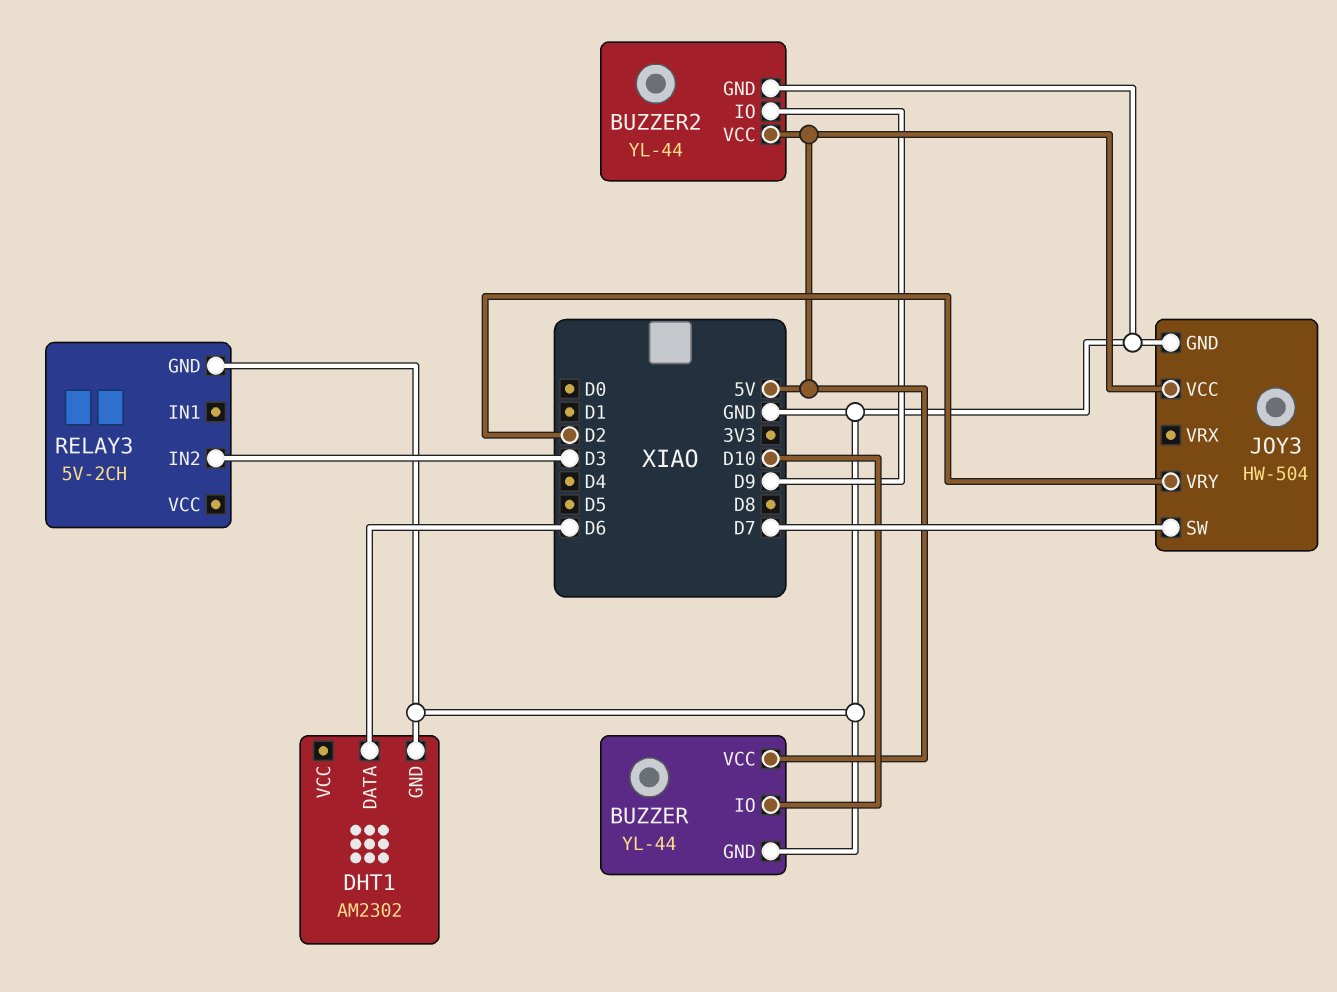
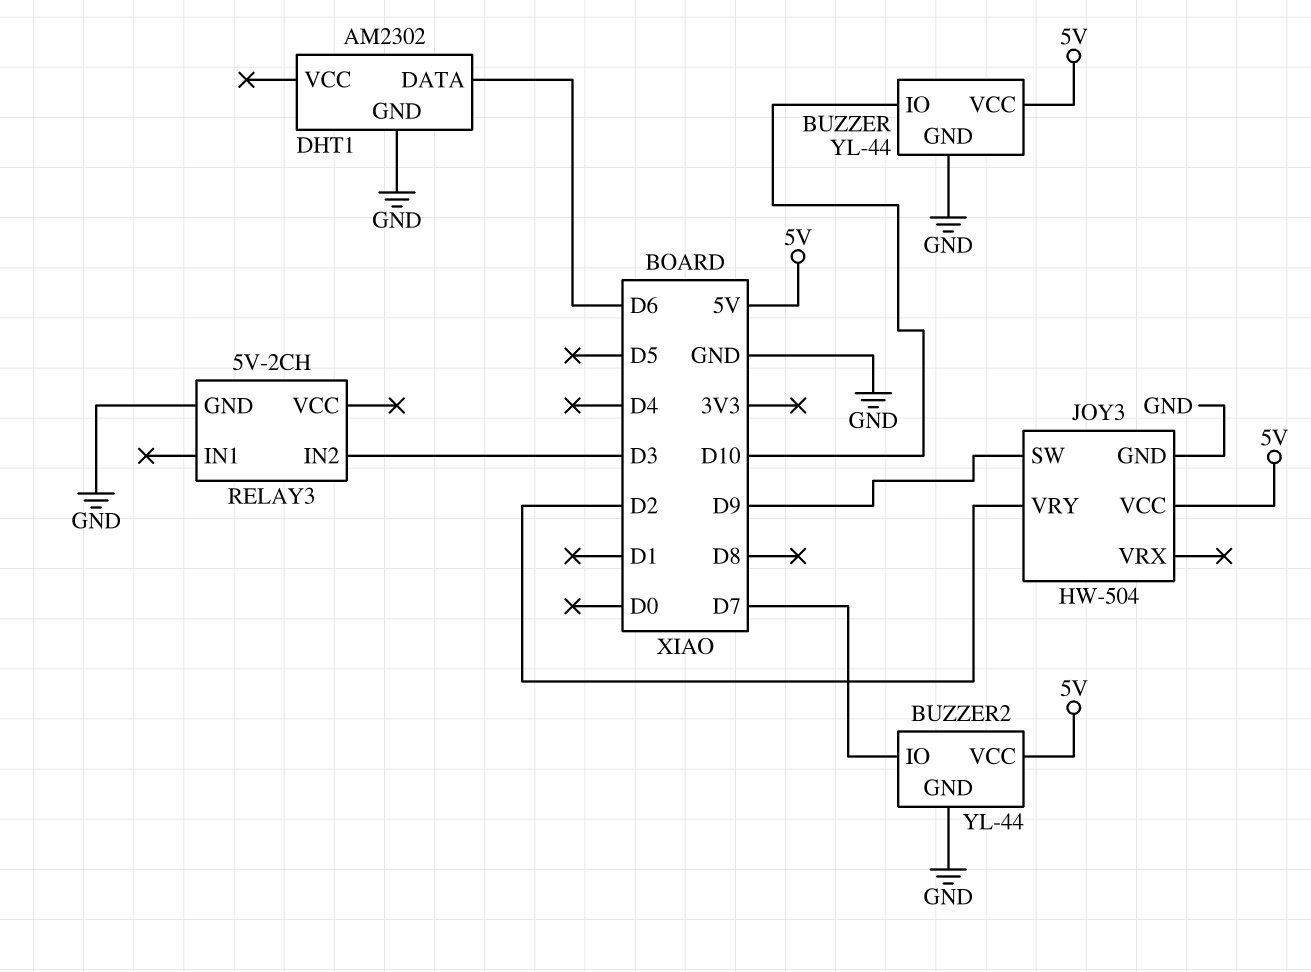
BUZZER2 pin IO: D9 -> D7
JOY3 pin SW: D7 -> D9

